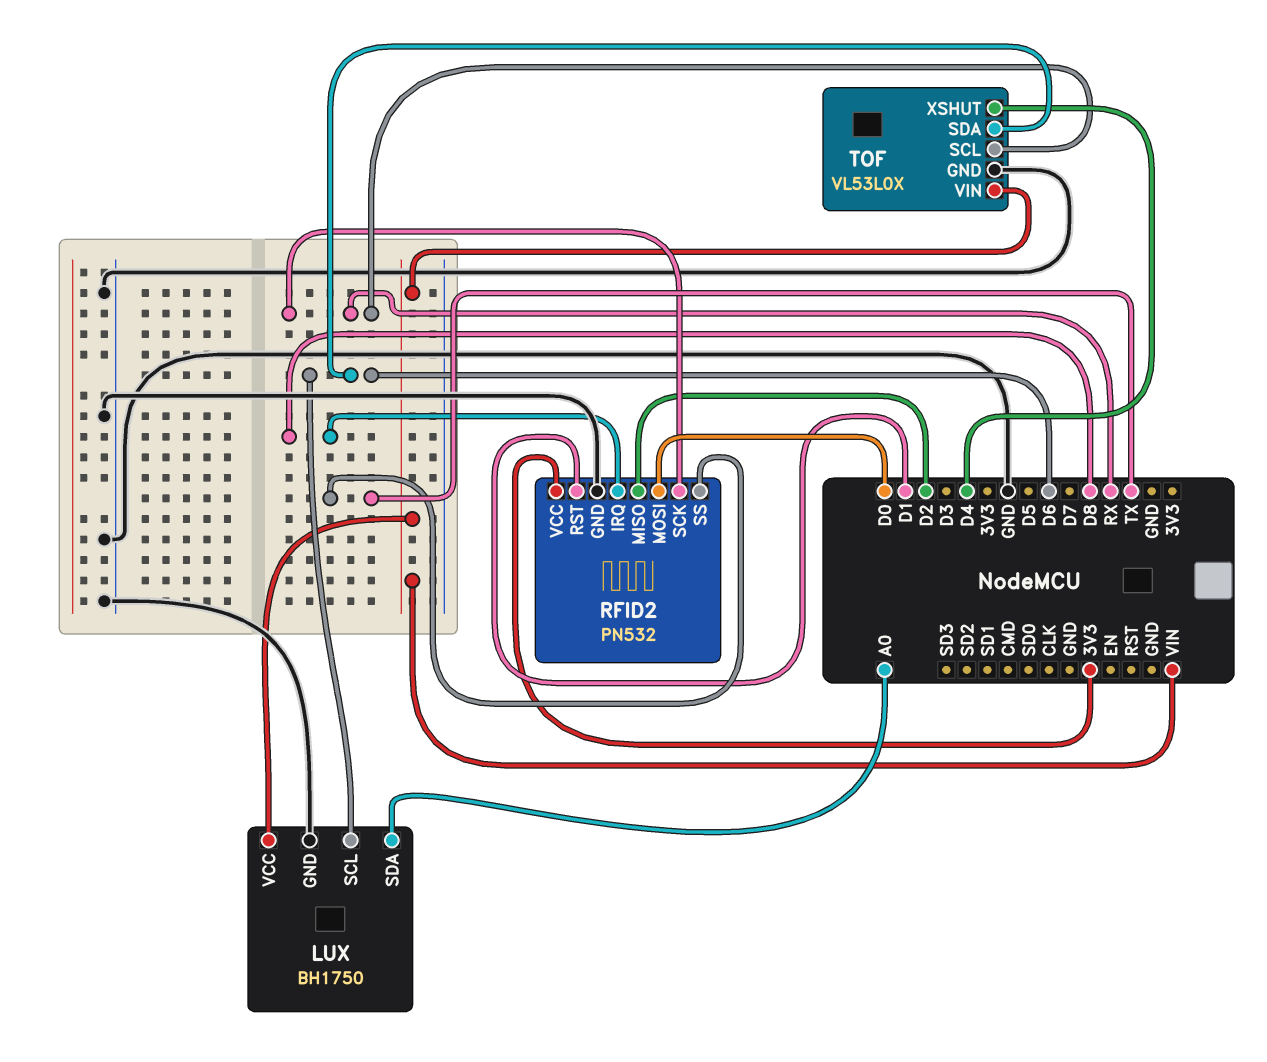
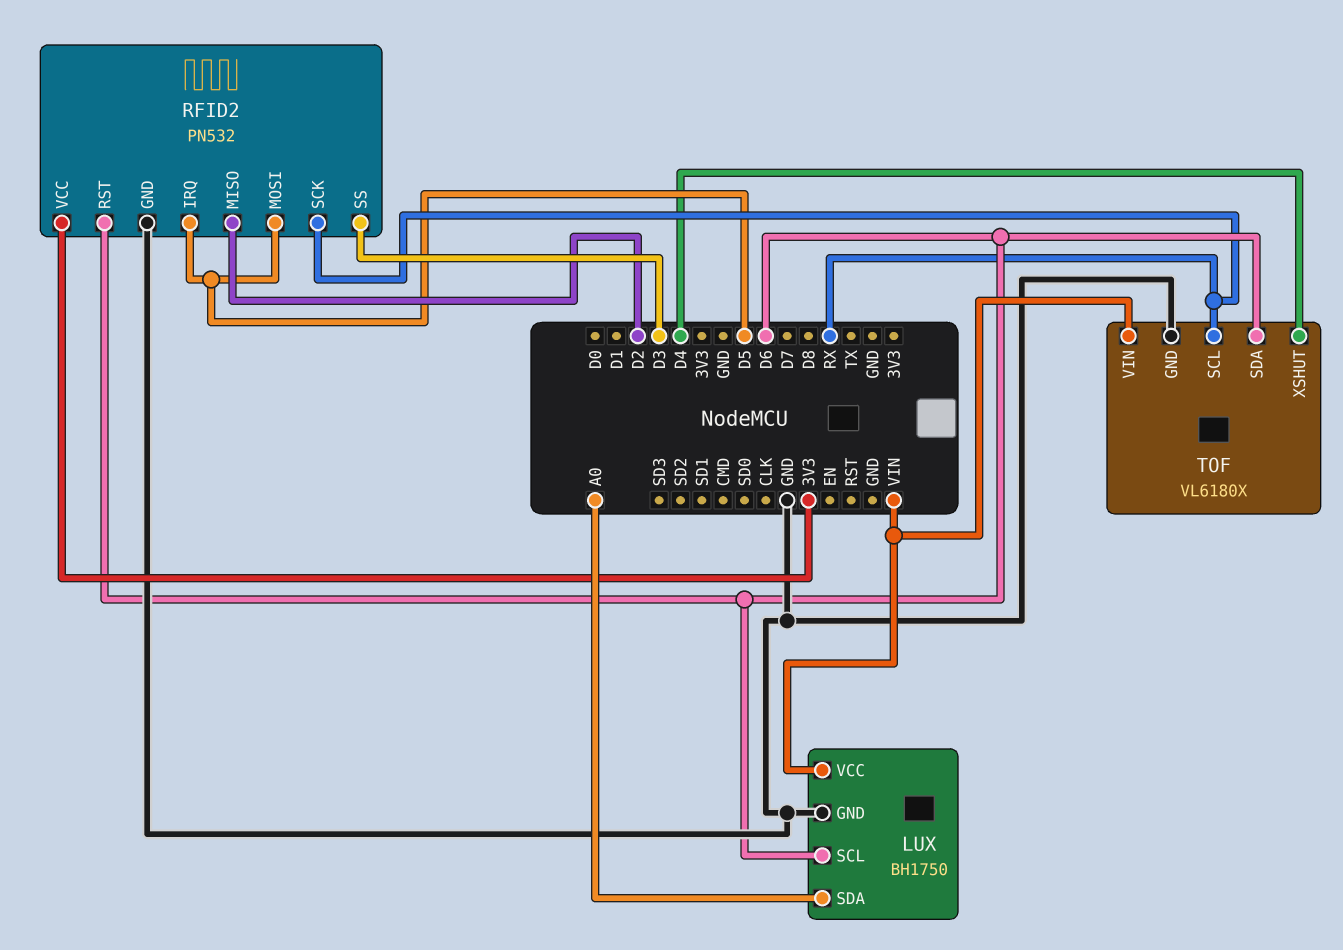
RFID2 pin IRQ: D8 -> D5
RFID2 pin MOSI: D0 -> D5
RFID2 pin RST: D1 -> D6
RFID2 pin SS: TX -> D3
TOF: VL53L0X -> VL6180X

